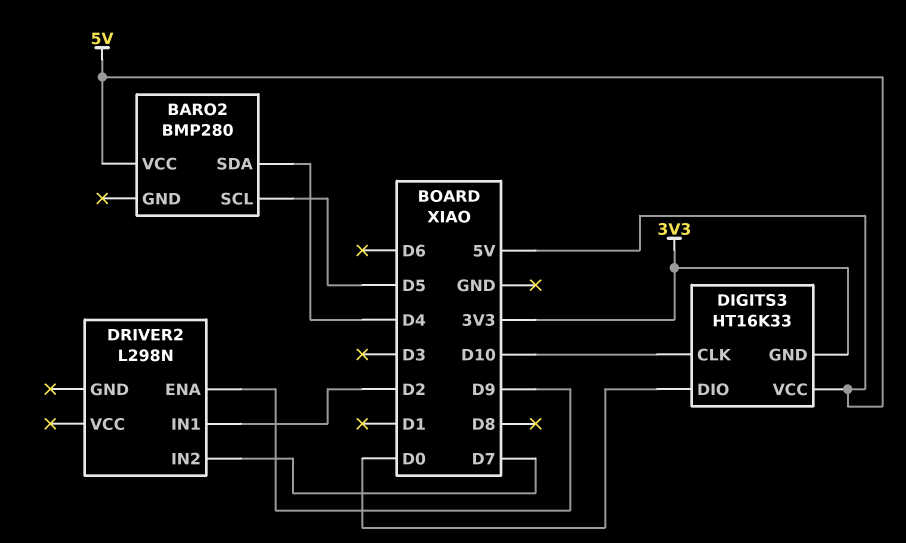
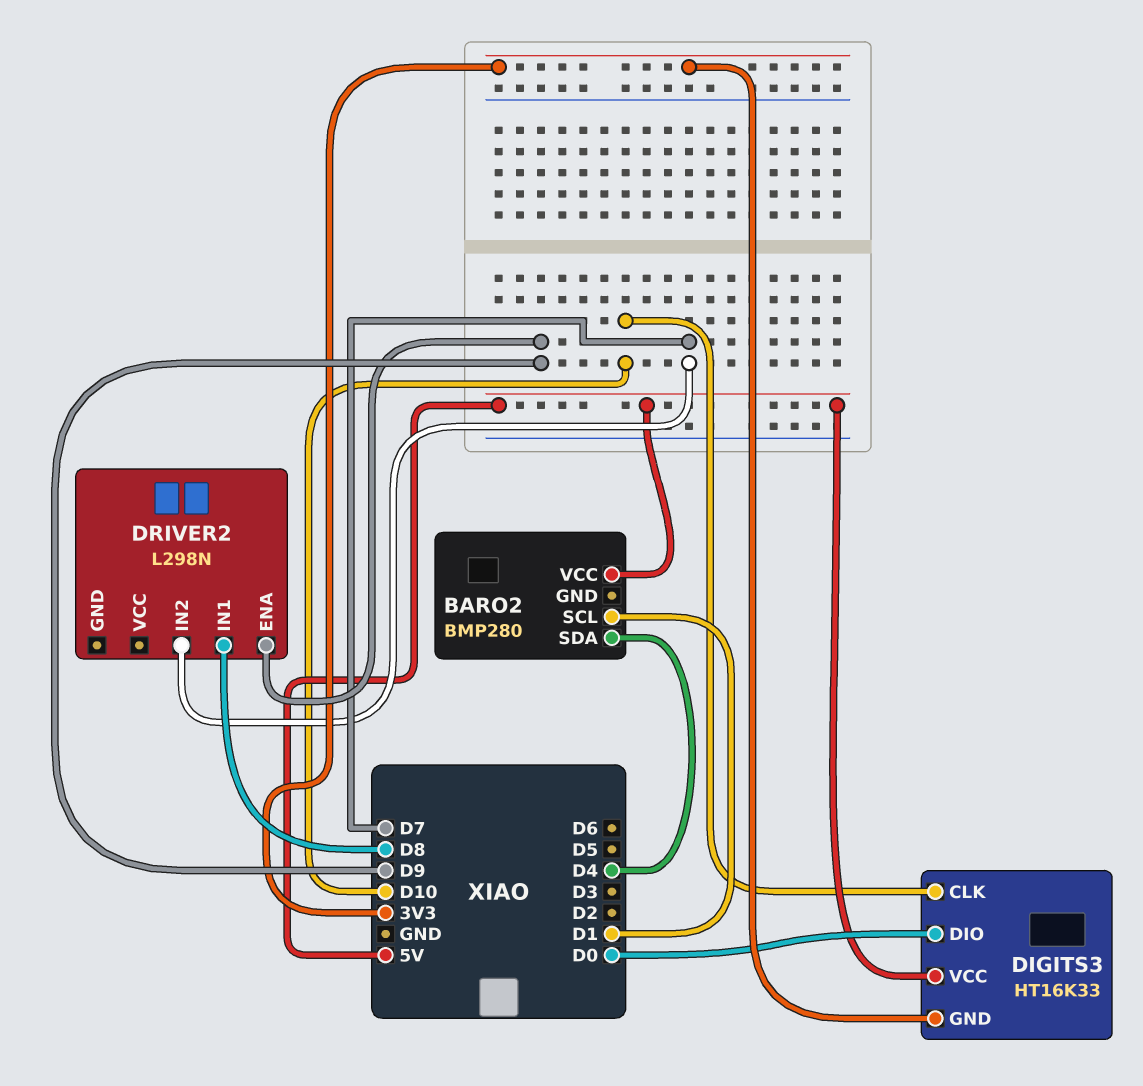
BARO2 pin SCL: D5 -> D1
DRIVER2 pin IN1: D2 -> D8

